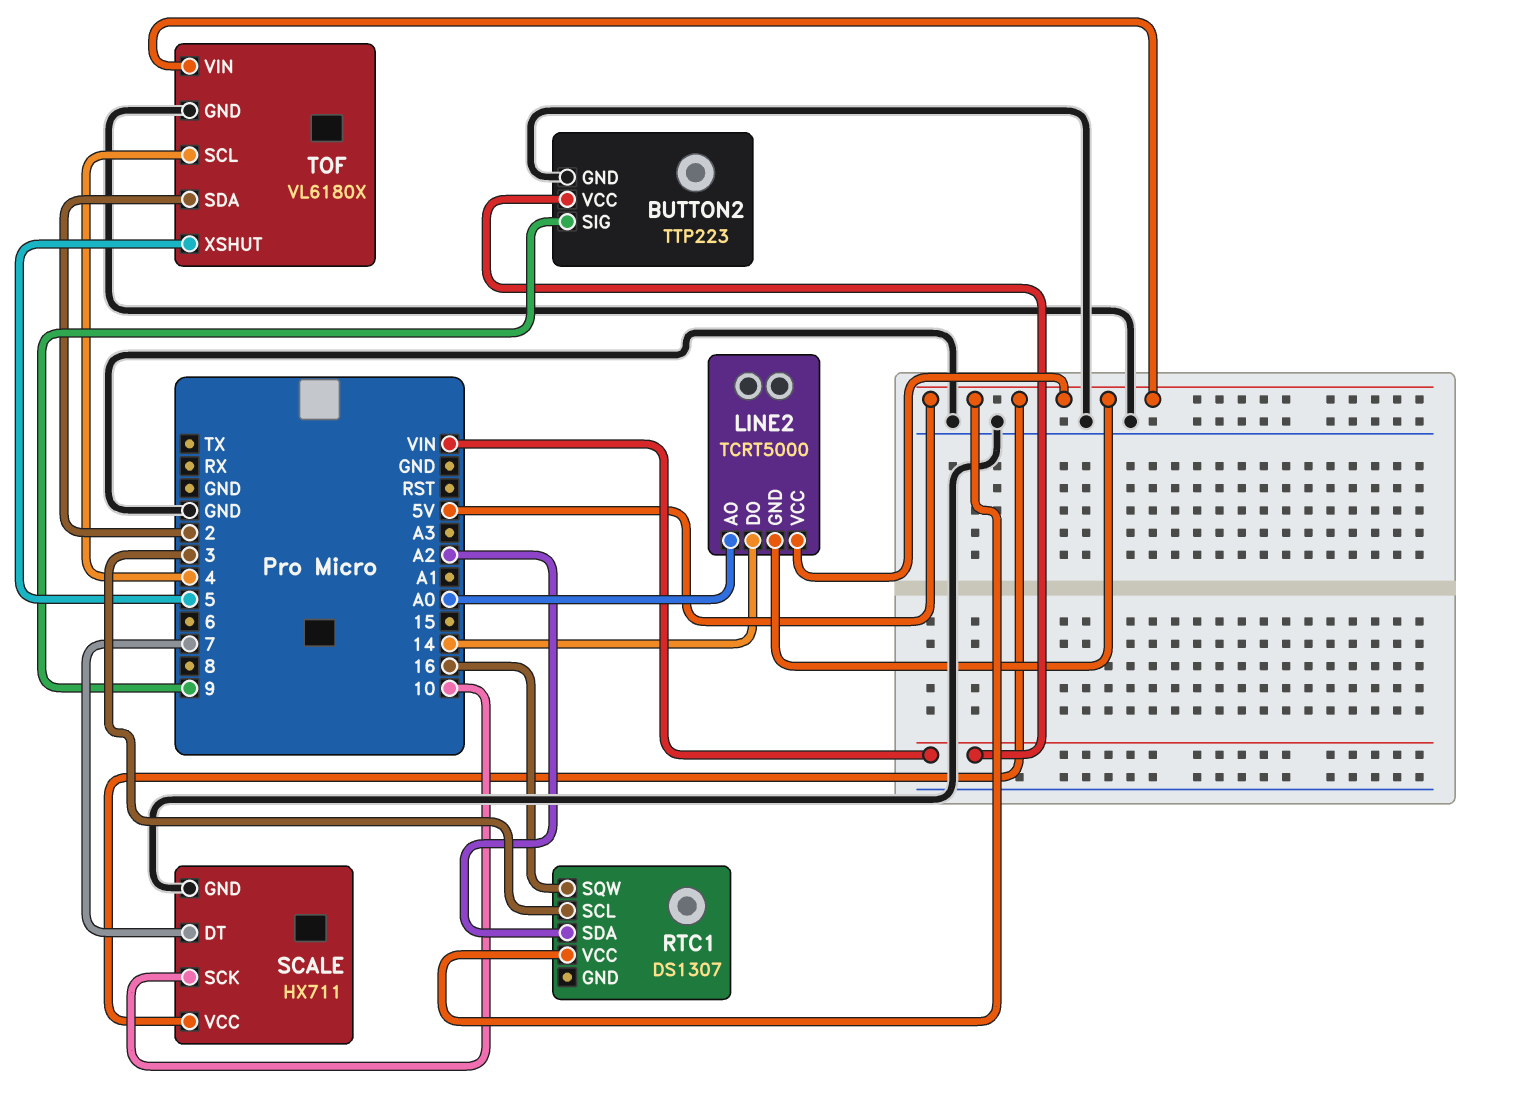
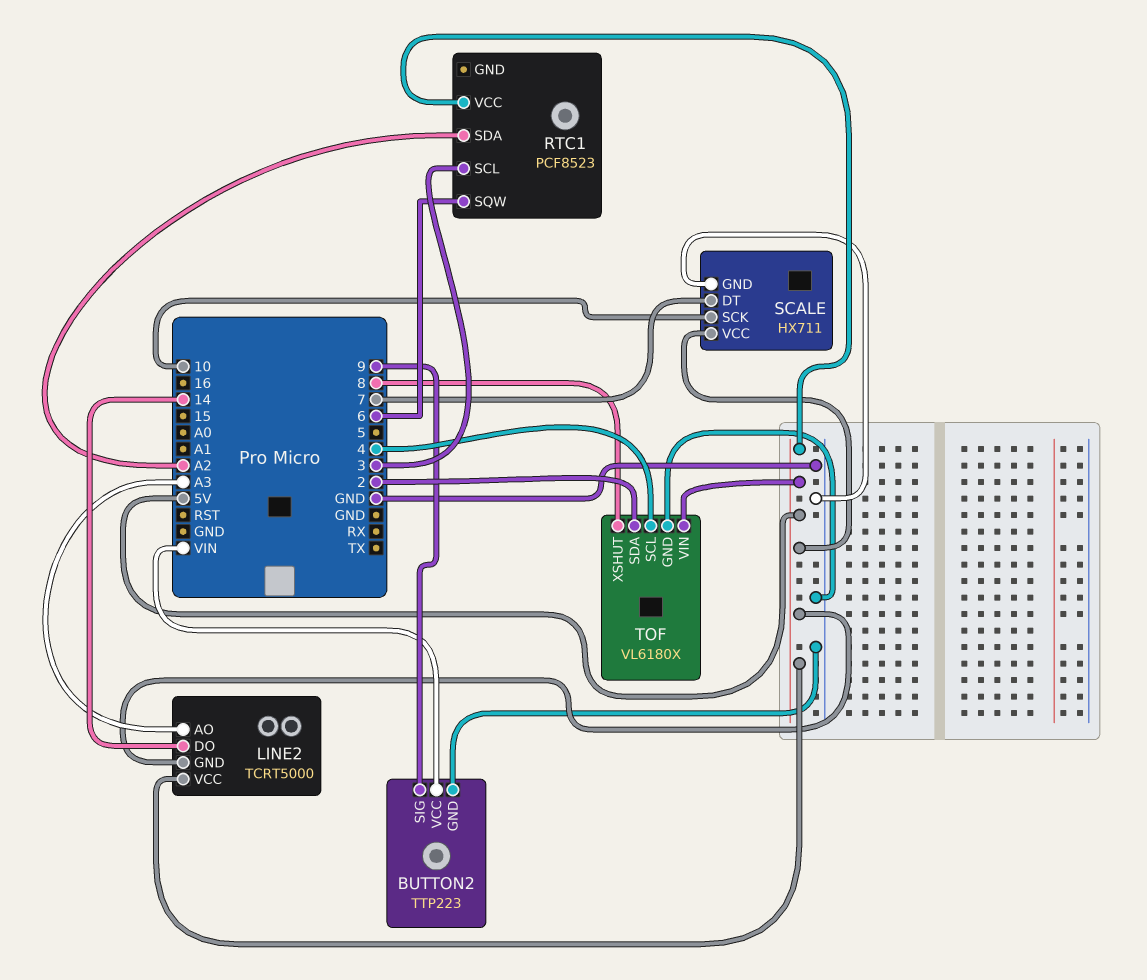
LINE2 pin AO: A0 -> A3
RTC1: DS1307 -> PCF8523
RTC1 pin SQW: 16 -> 6
TOF pin XSHUT: 5 -> 8

